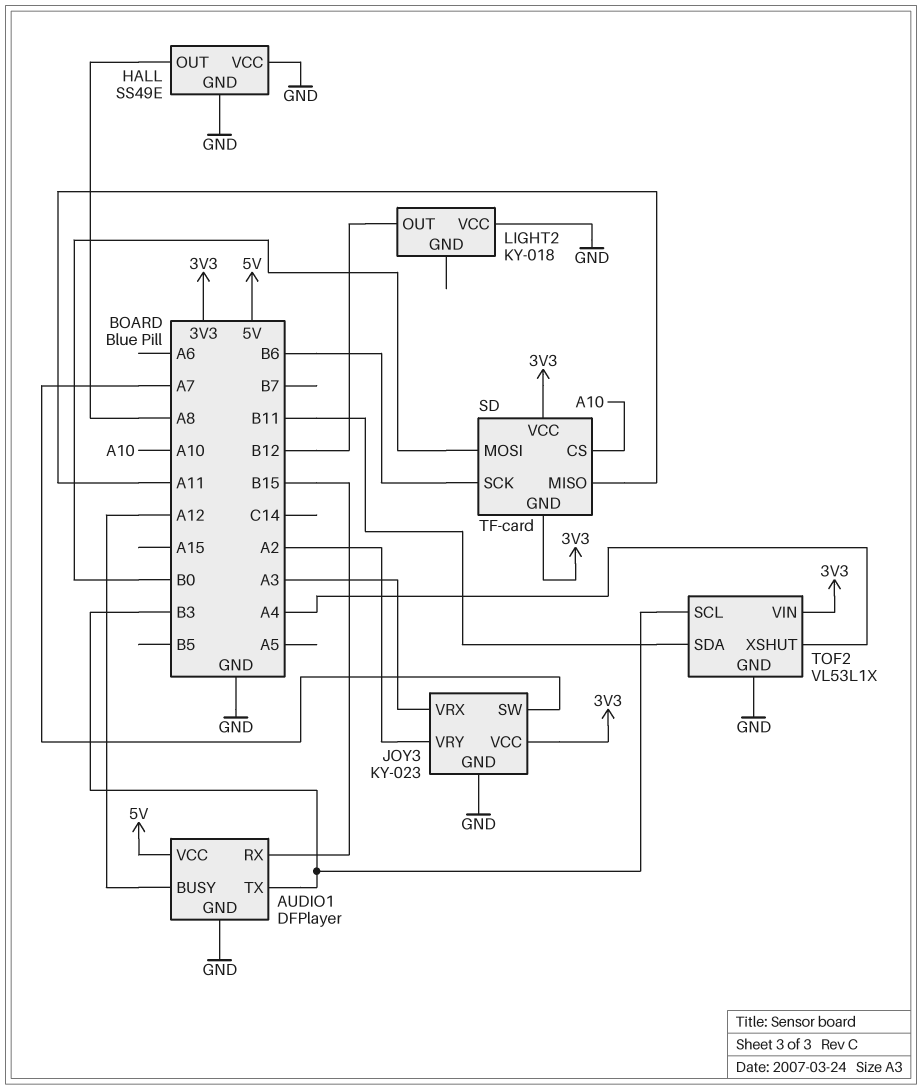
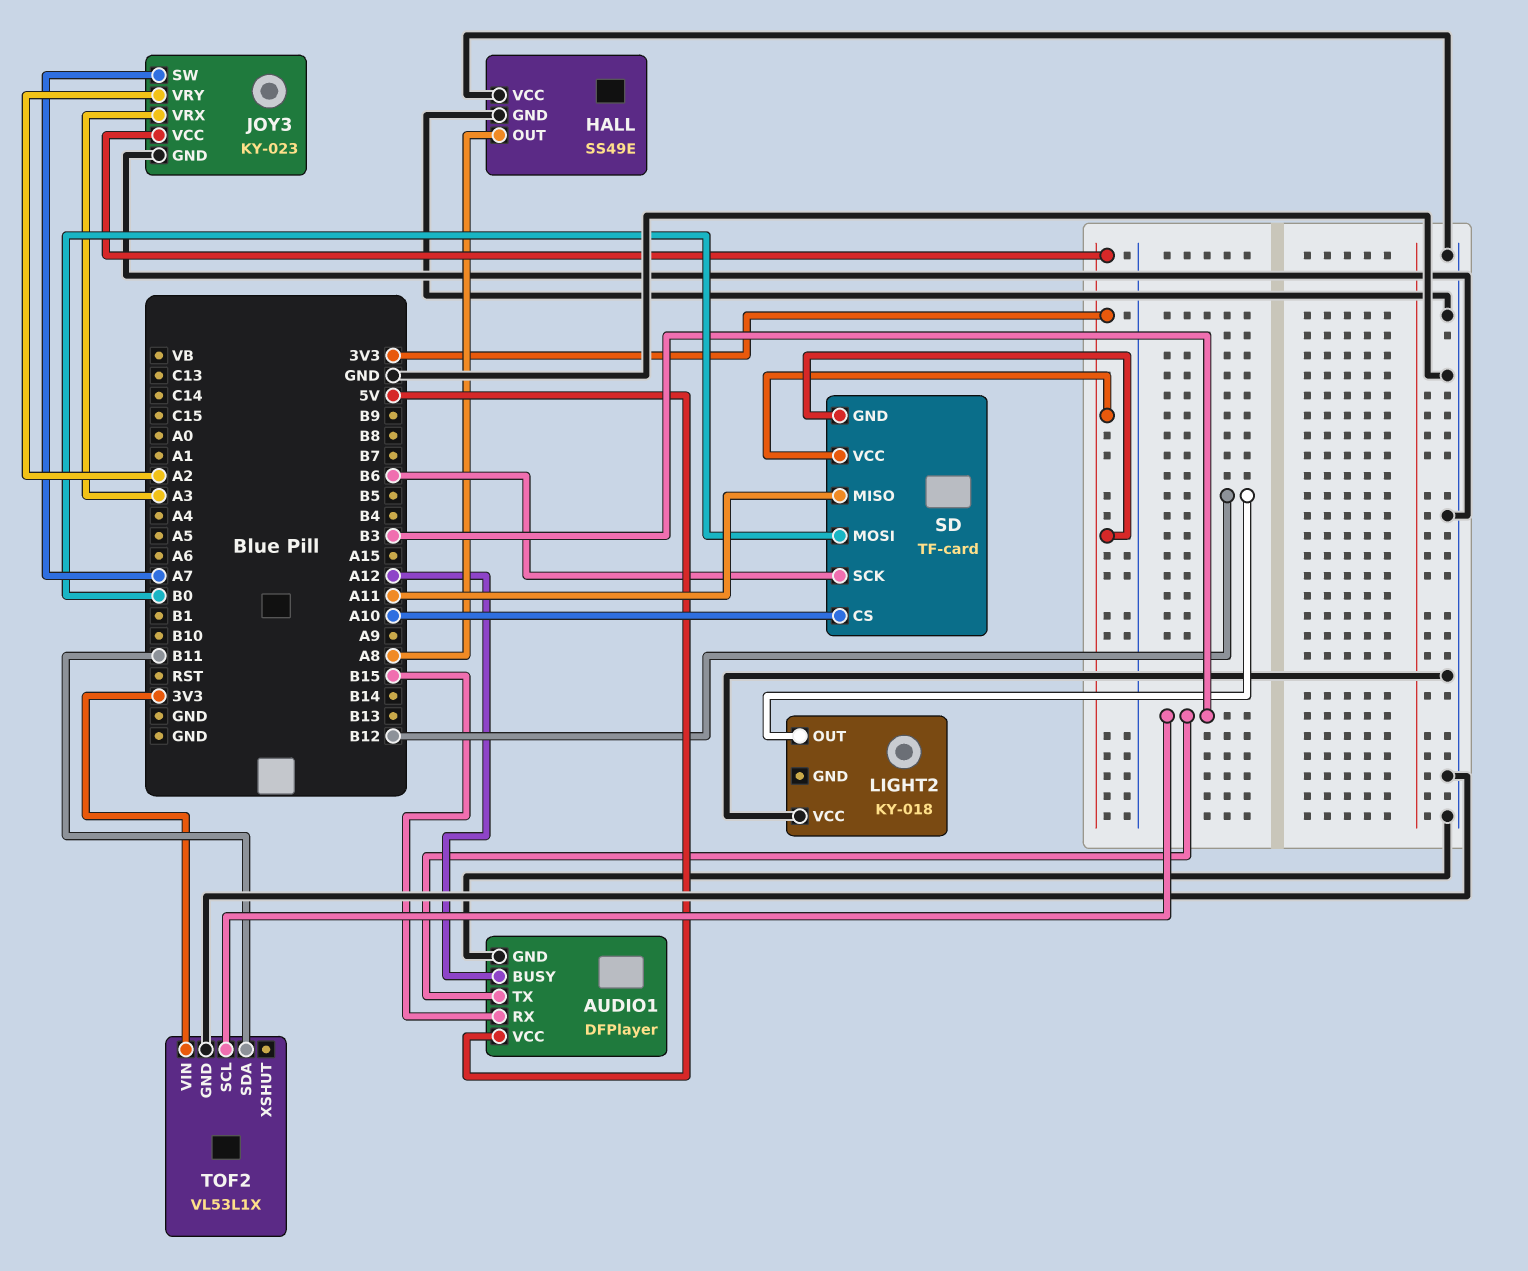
TOF2 pin XSHUT: A4 -> none

